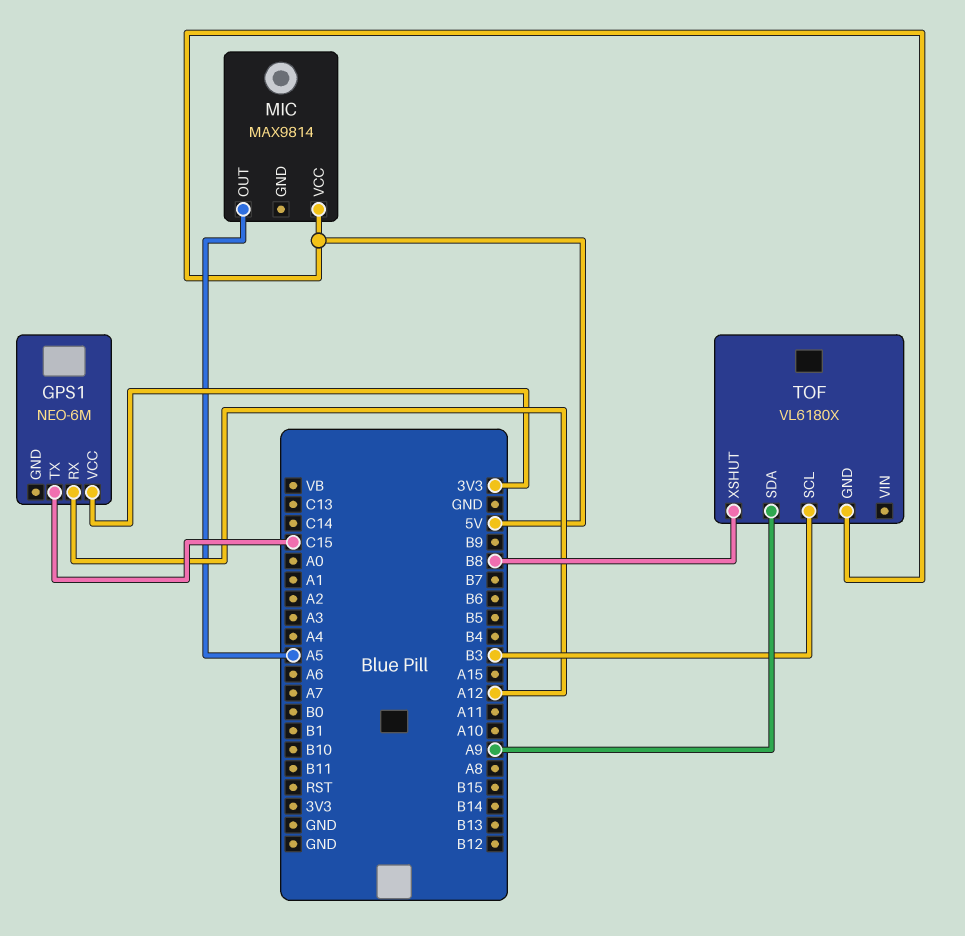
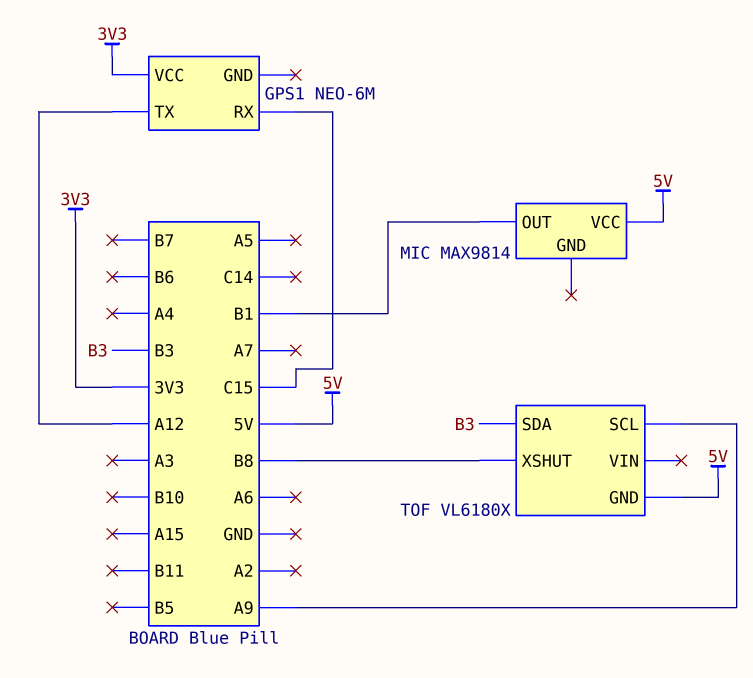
GPS1 pin RX: A12 -> C15
GPS1 pin TX: C15 -> A12
MIC pin OUT: A5 -> B1
TOF pin SCL: B3 -> A9
TOF pin SDA: A9 -> B3

